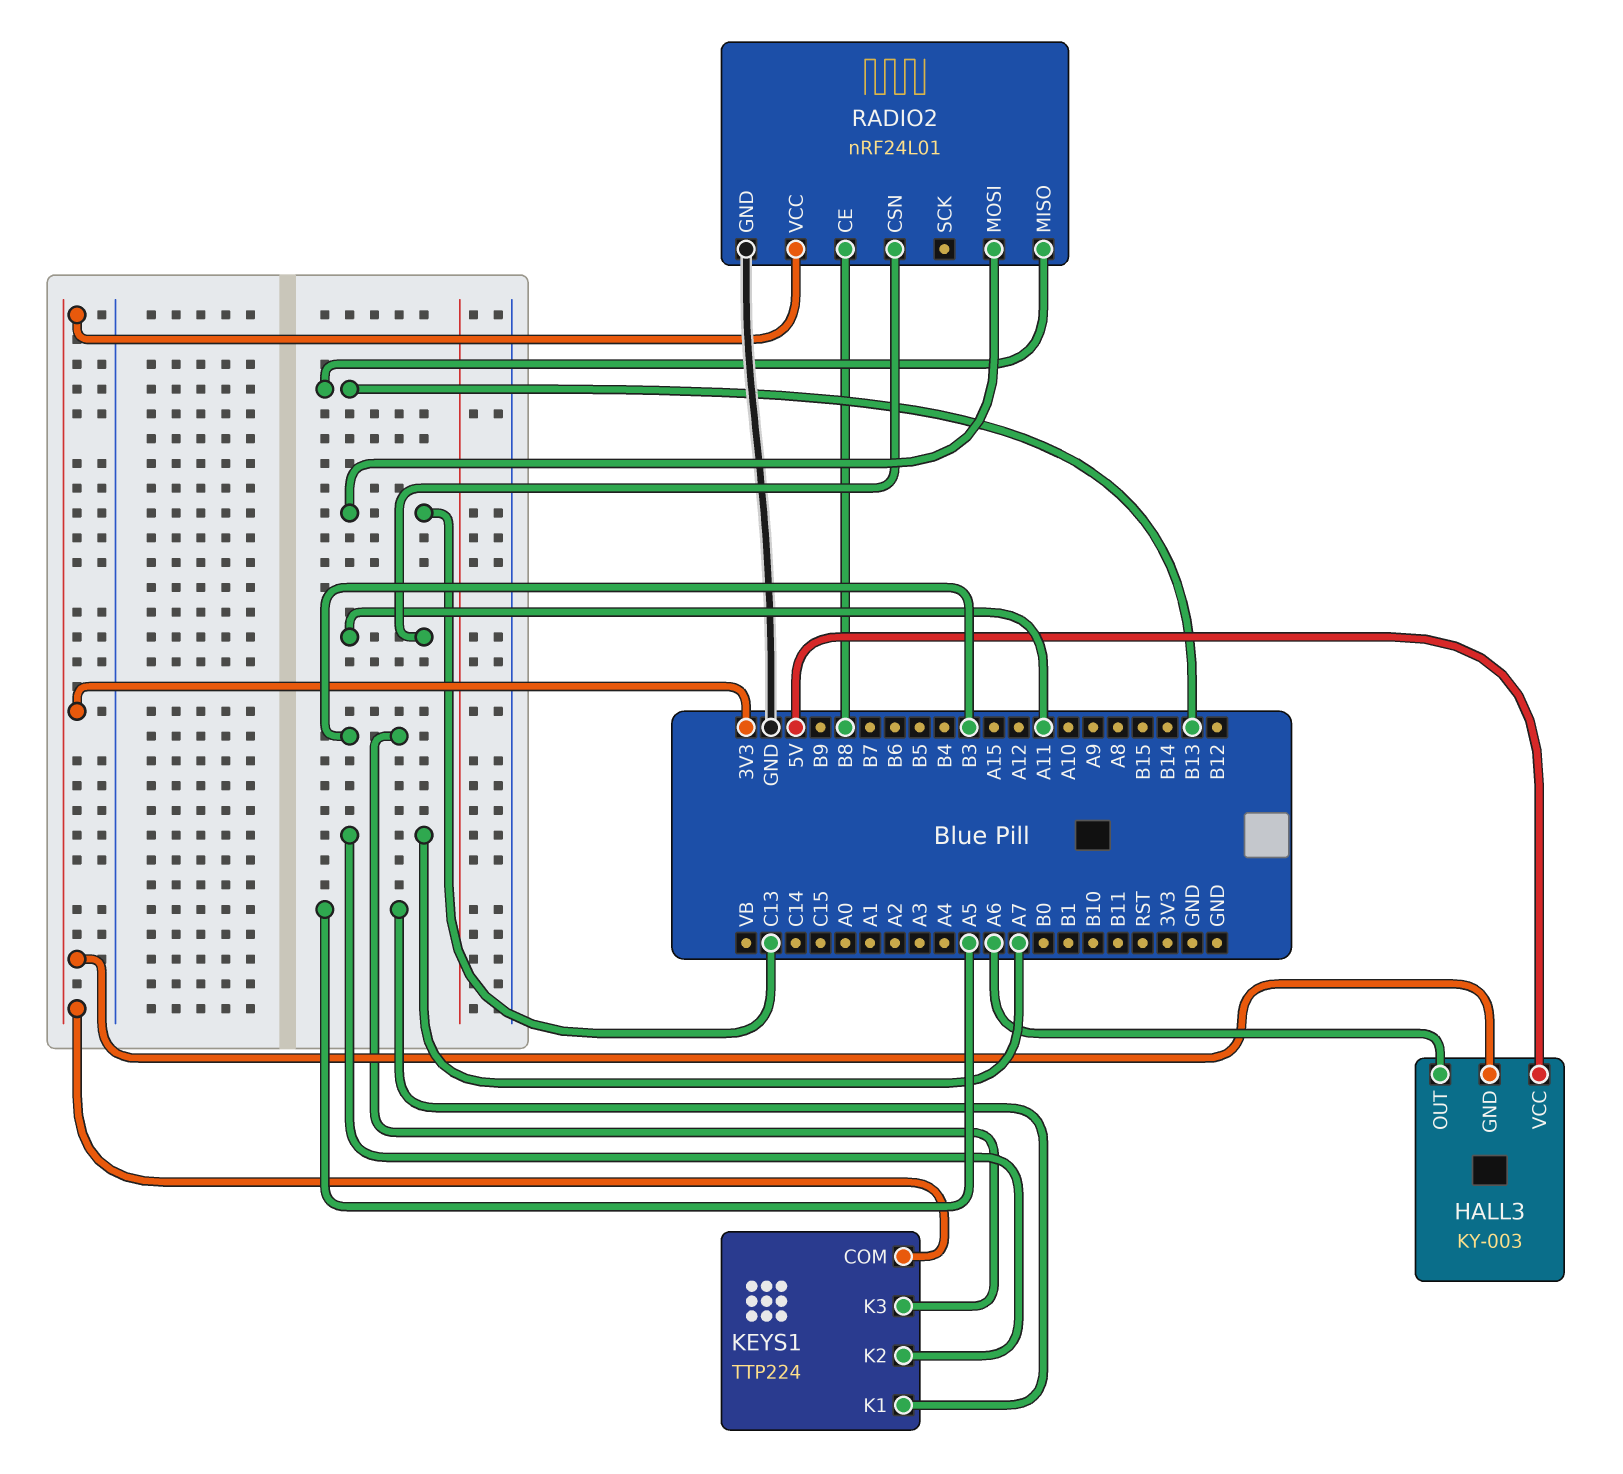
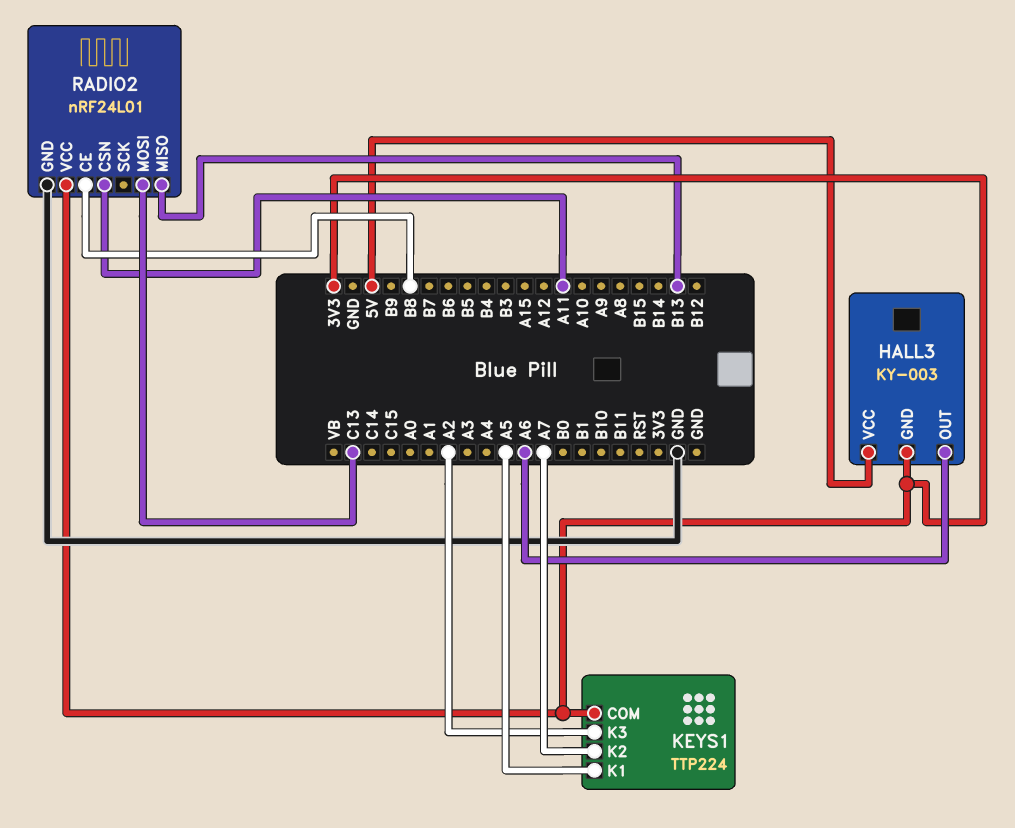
KEYS1 pin K3: B3 -> A2

